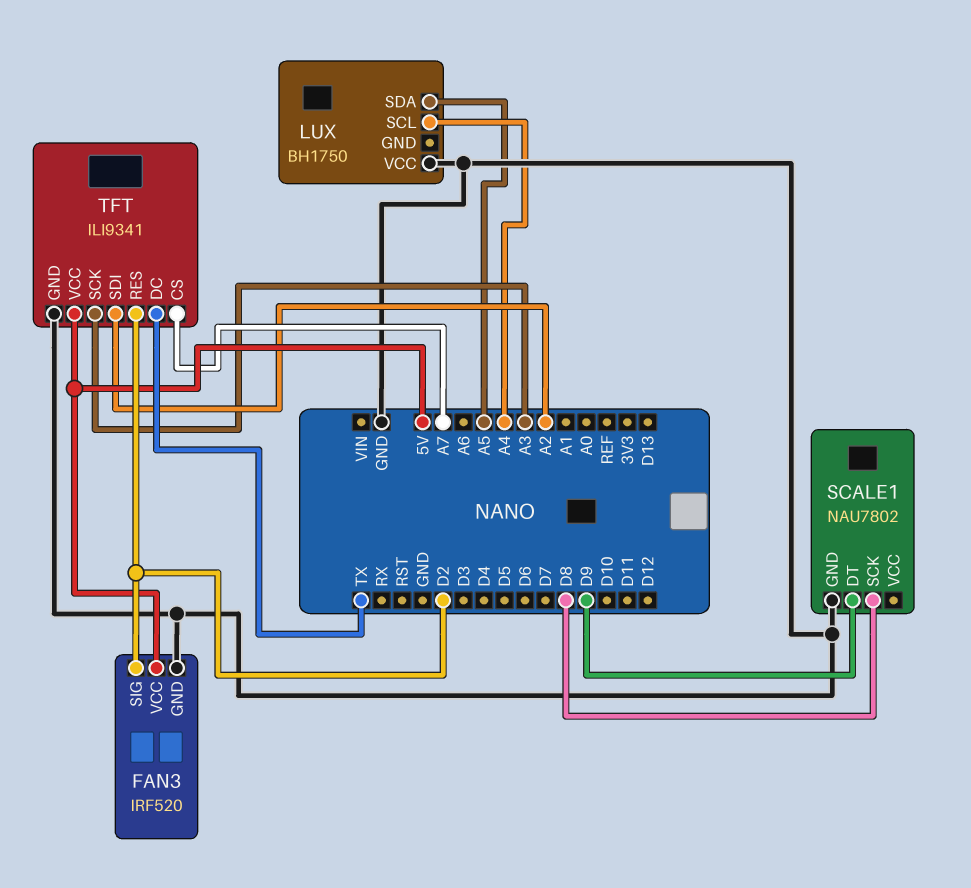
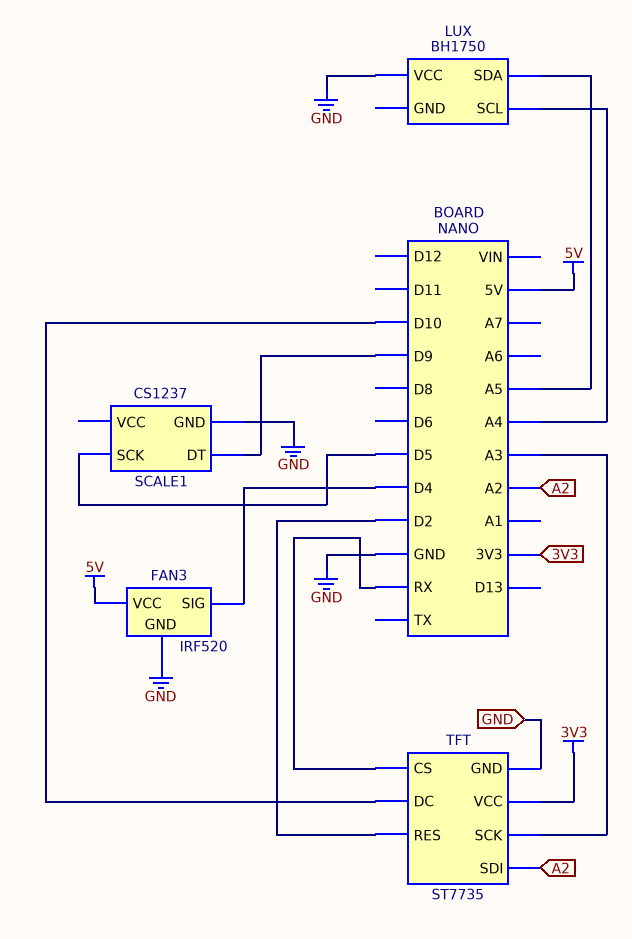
FAN3 pin SIG: D2 -> D4
SCALE1: NAU7802 -> CS1237
SCALE1 pin SCK: D8 -> D5
TFT: ILI9341 -> ST7735
TFT pin CS: A7 -> RX
TFT pin DC: TX -> D10
TFT pin VCC: 5V -> 3V3

